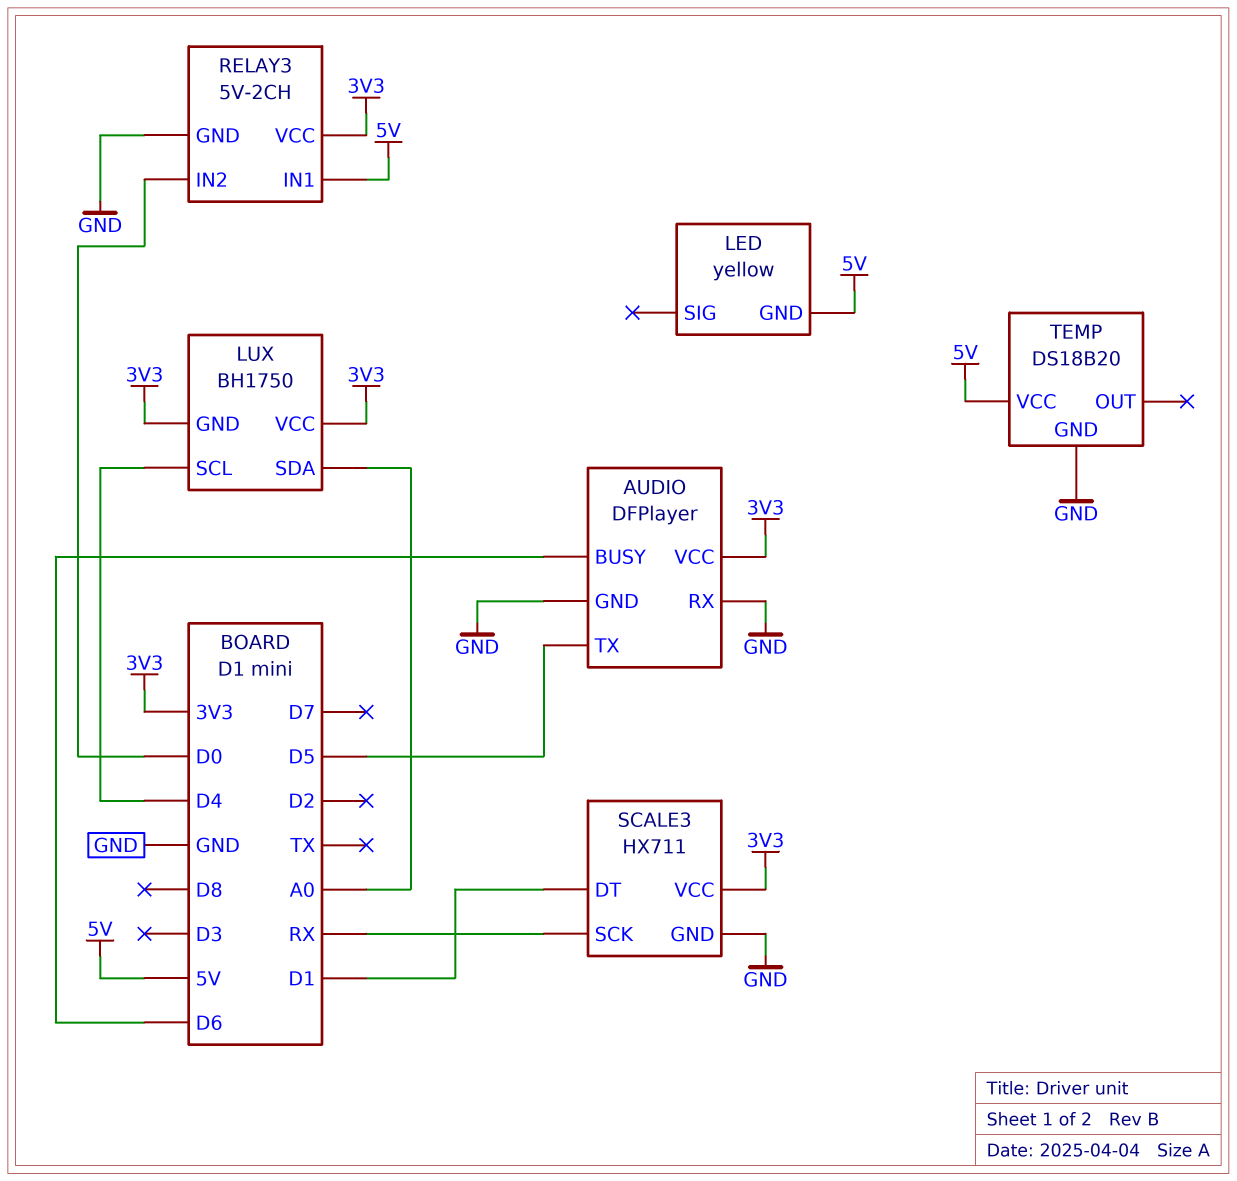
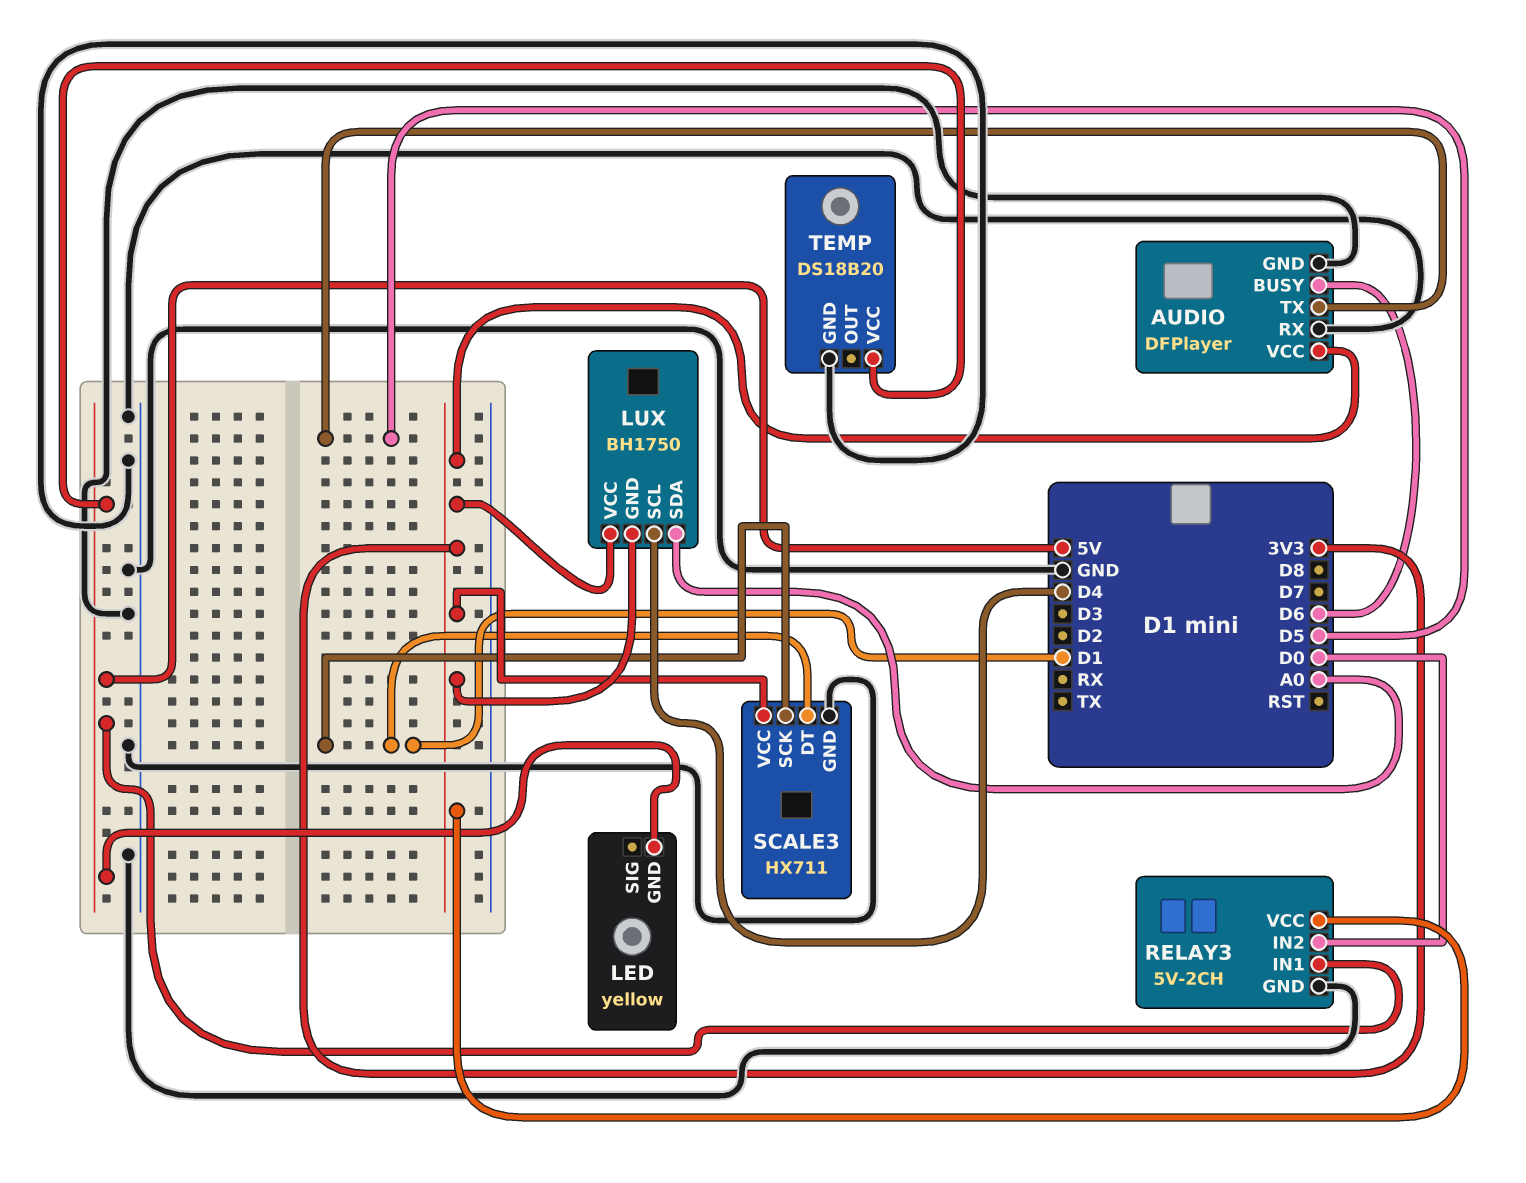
SCALE3 pin SCK: RX -> D1

